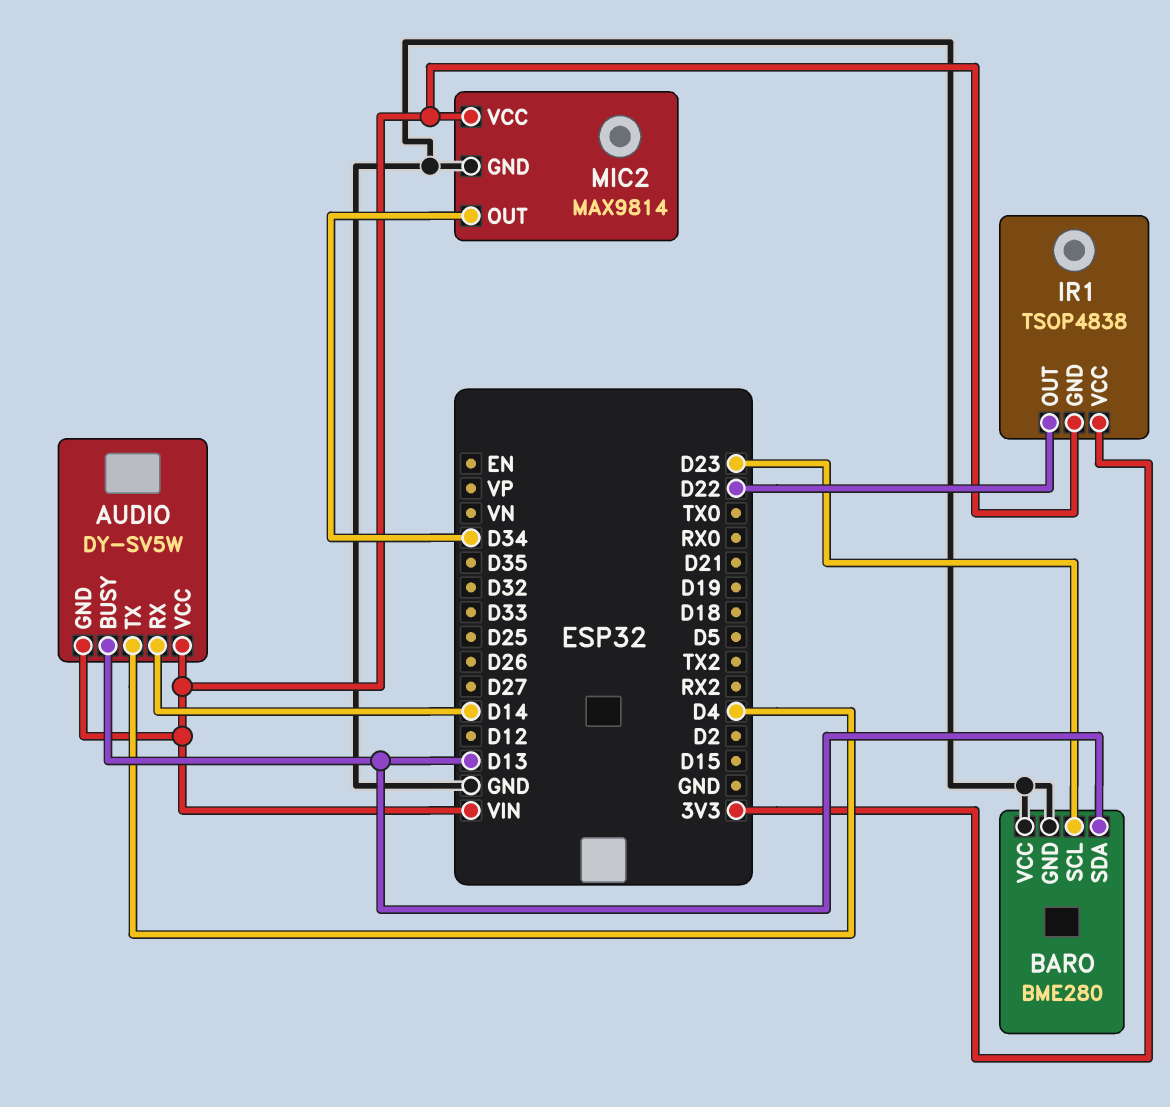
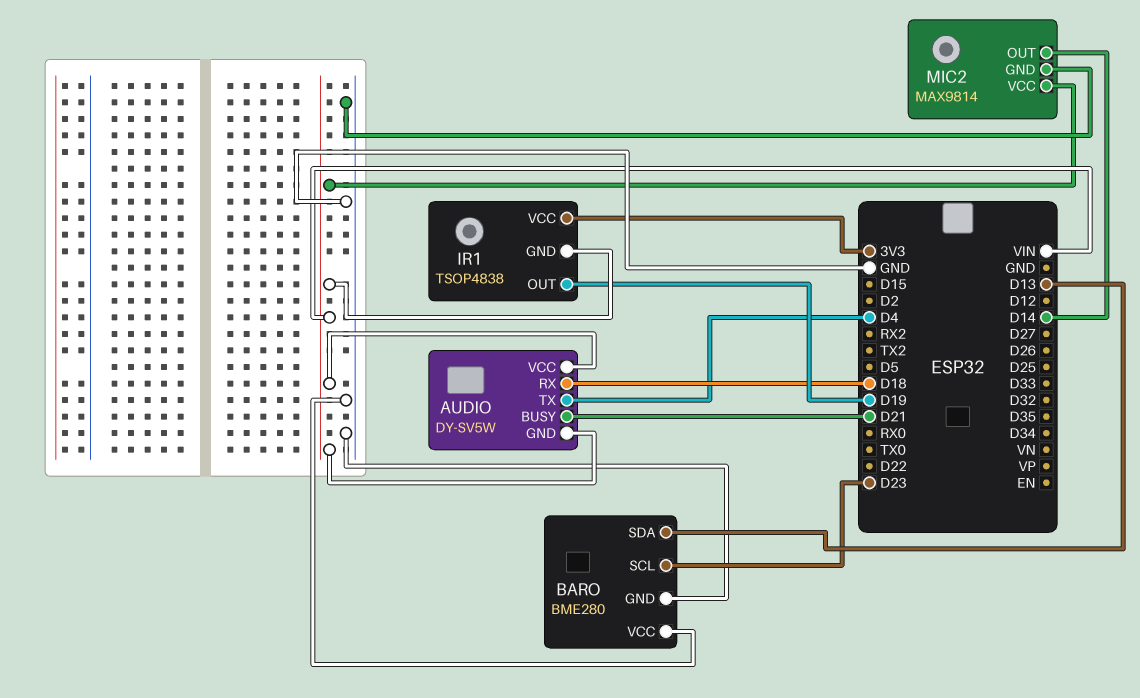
AUDIO pin BUSY: D13 -> D21
AUDIO pin RX: D14 -> D18
IR1 pin OUT: D22 -> D19
MIC2 pin OUT: D34 -> D14

